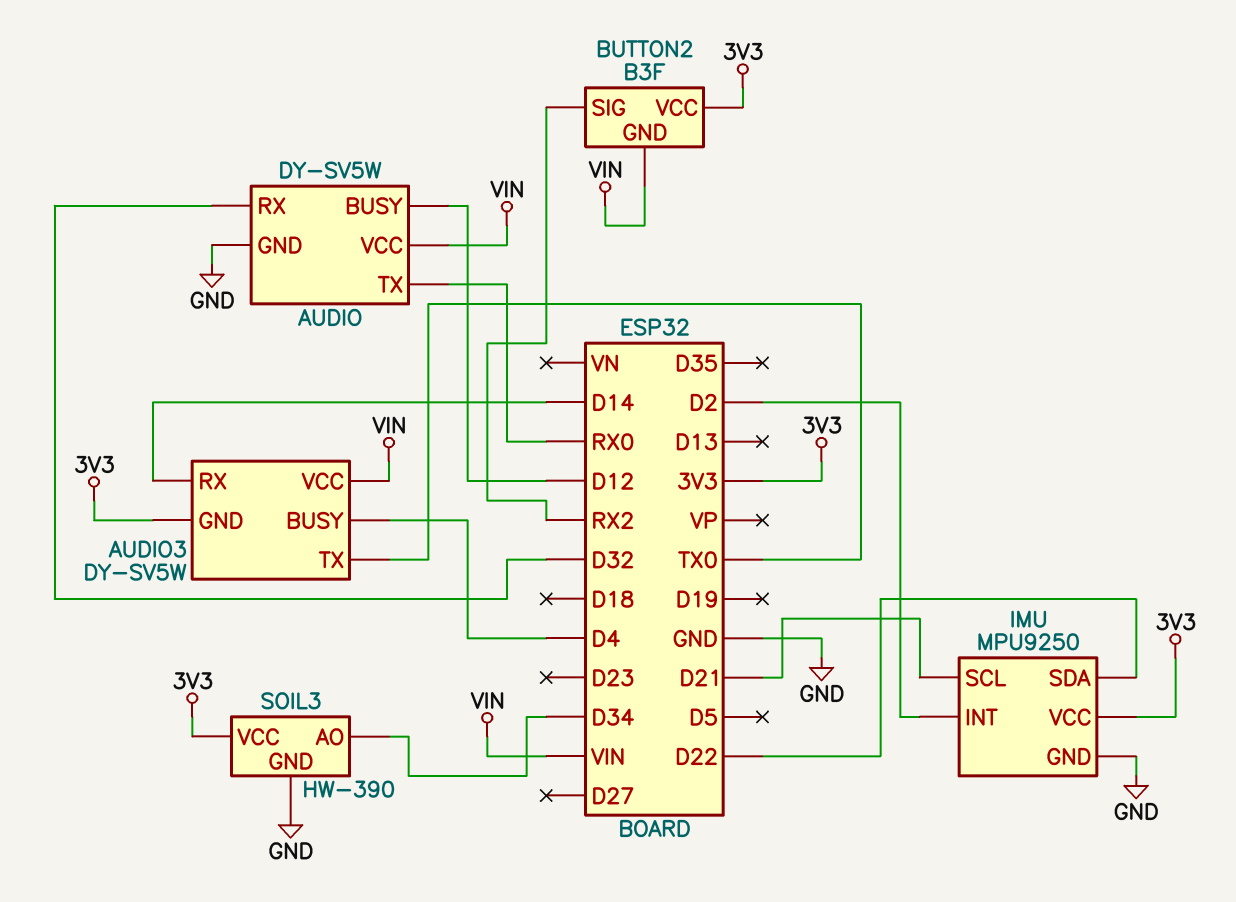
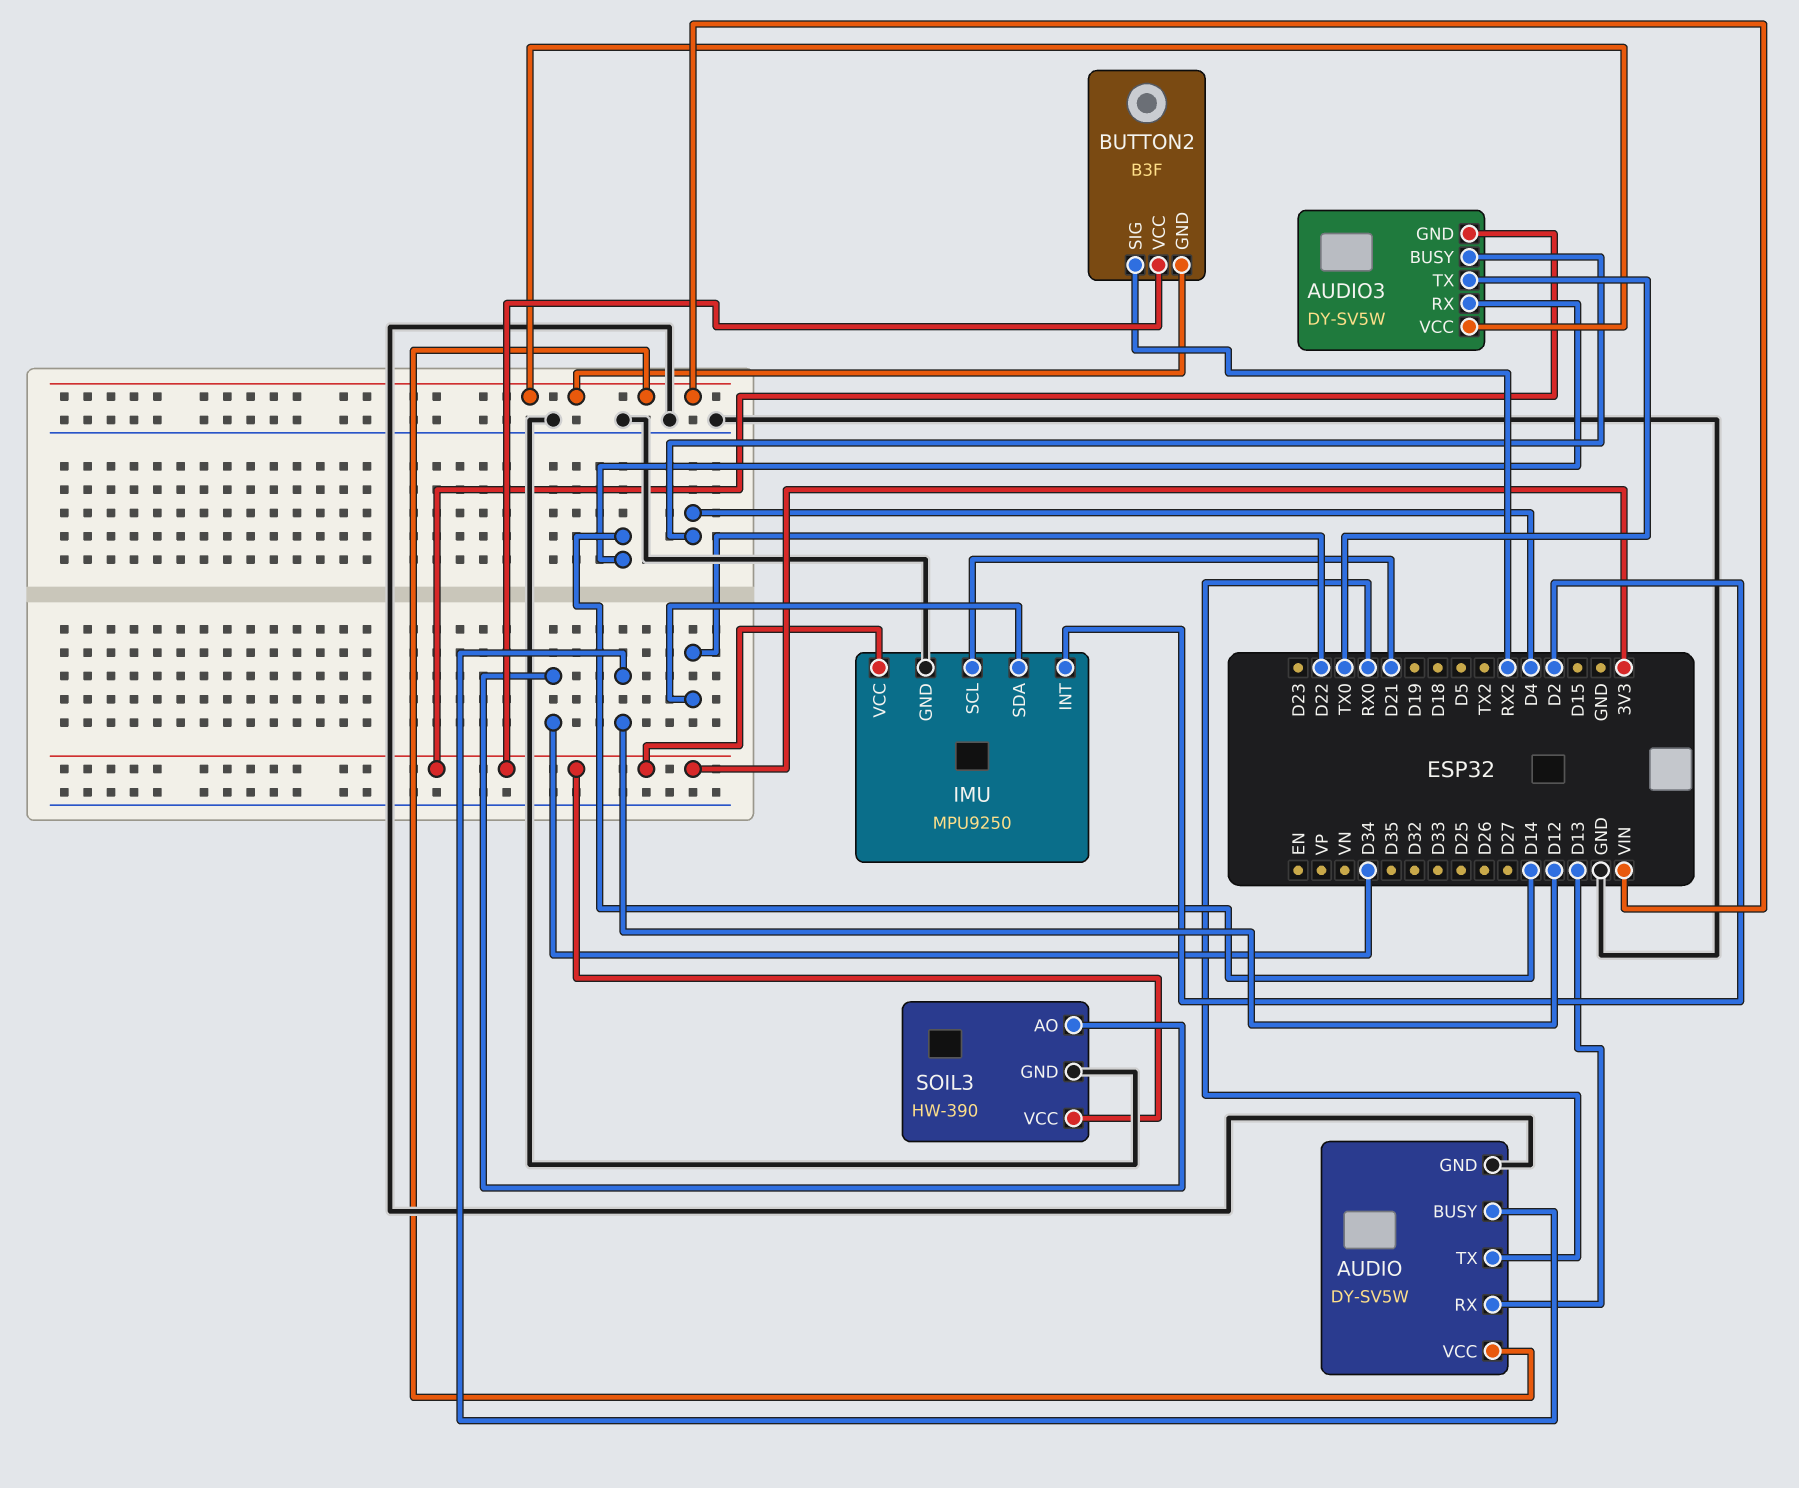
AUDIO pin RX: D32 -> D13

